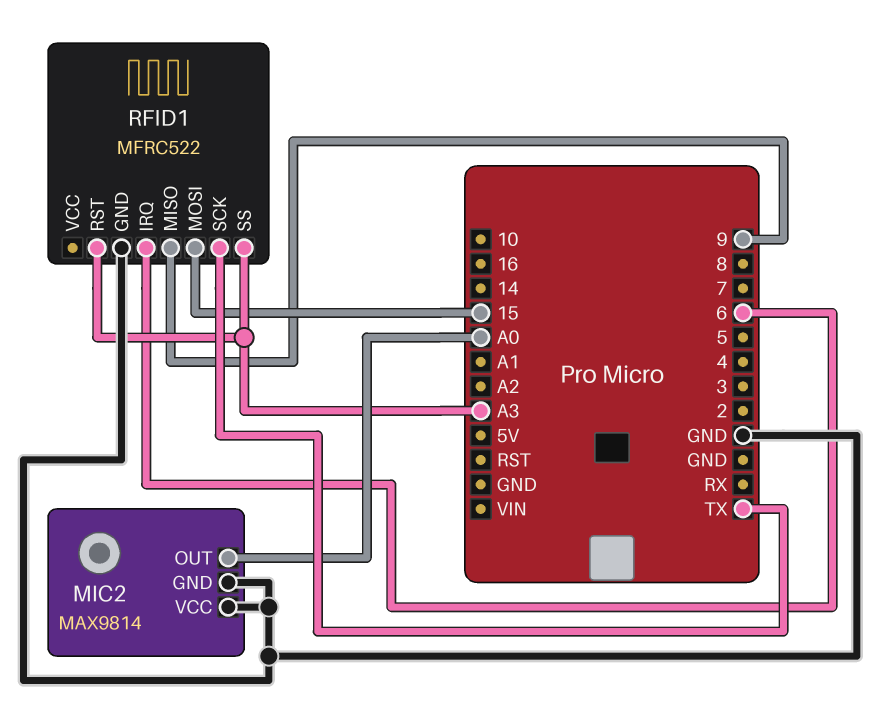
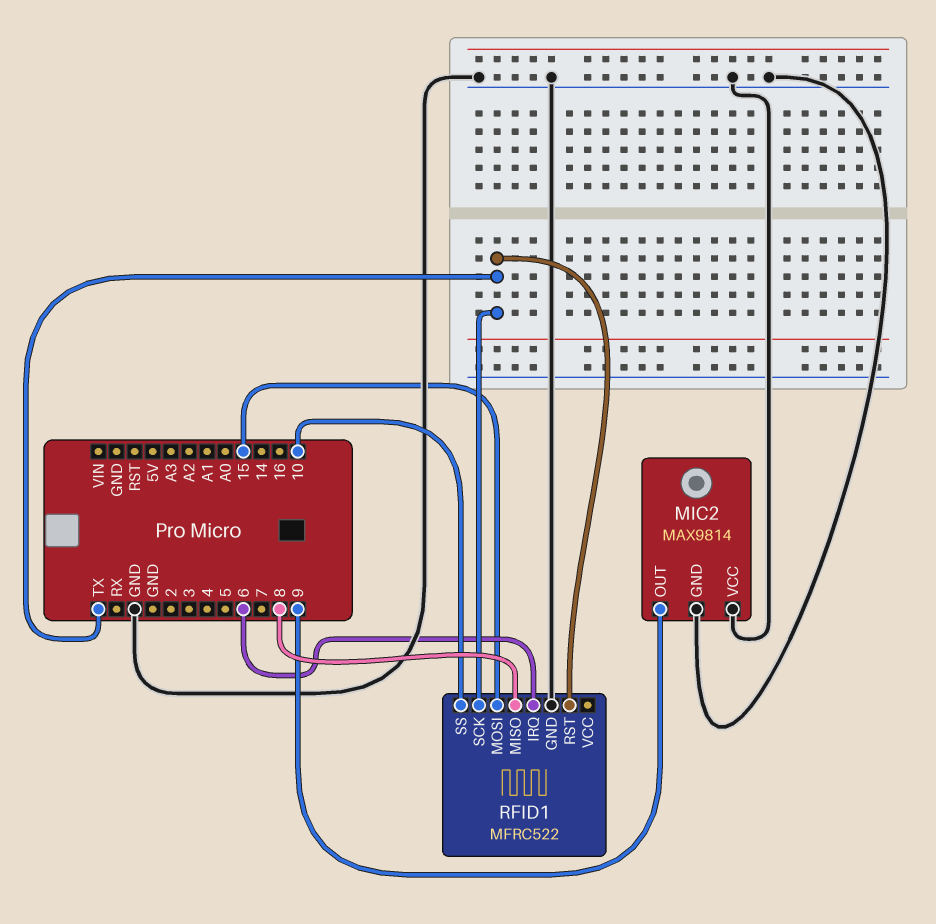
MIC2 pin OUT: A0 -> 9
RFID1 pin MISO: 9 -> 8
RFID1 pin RST: A3 -> TX
RFID1 pin SS: A3 -> 10

